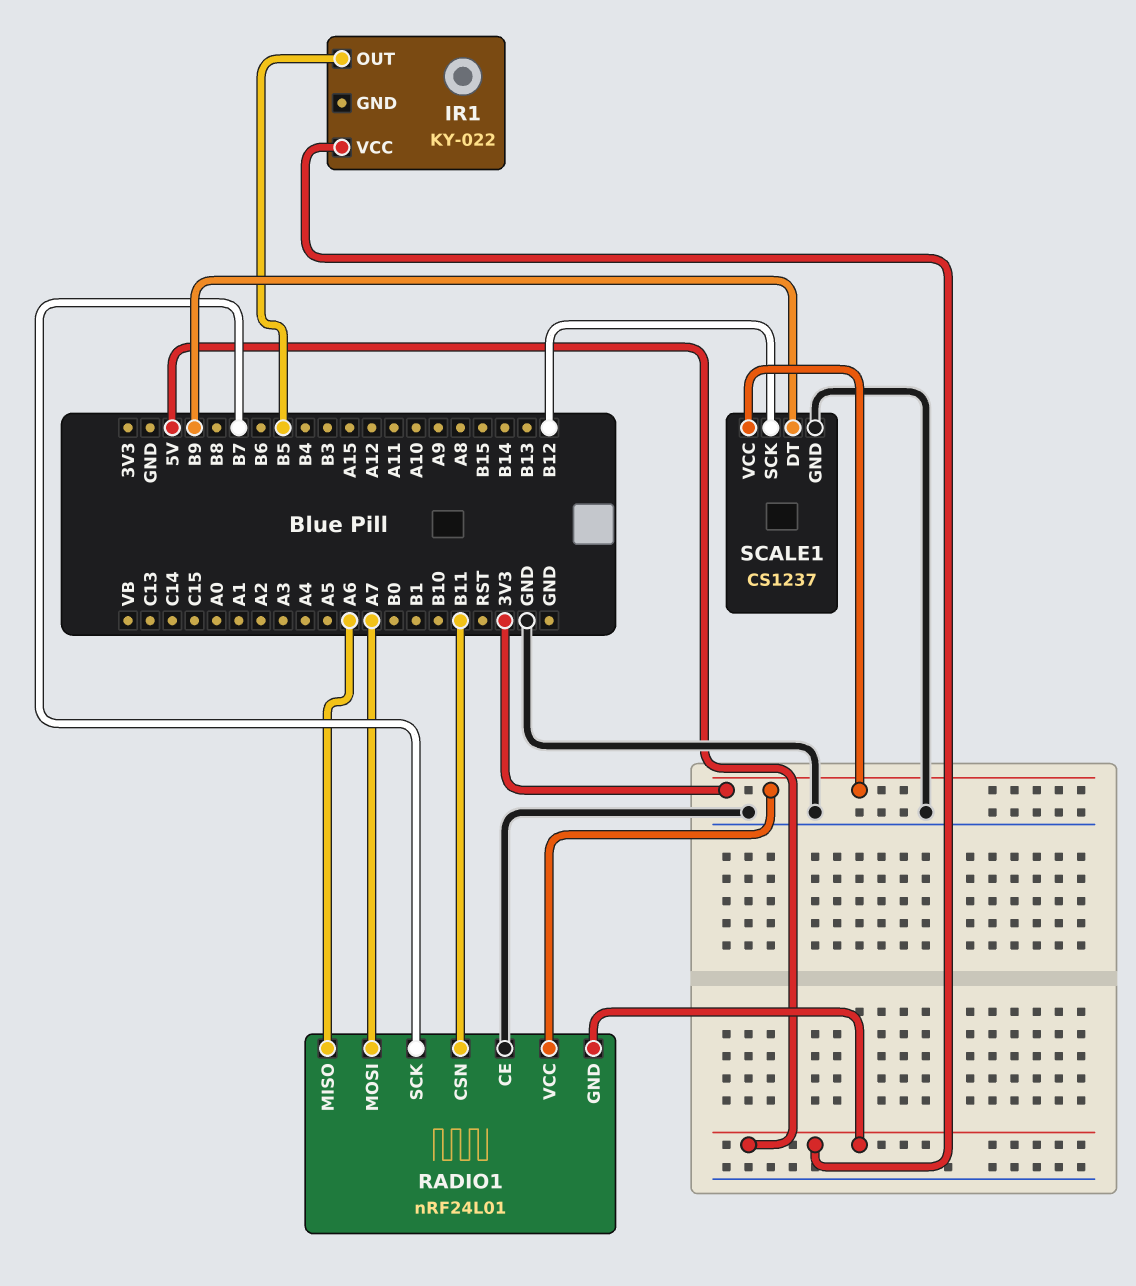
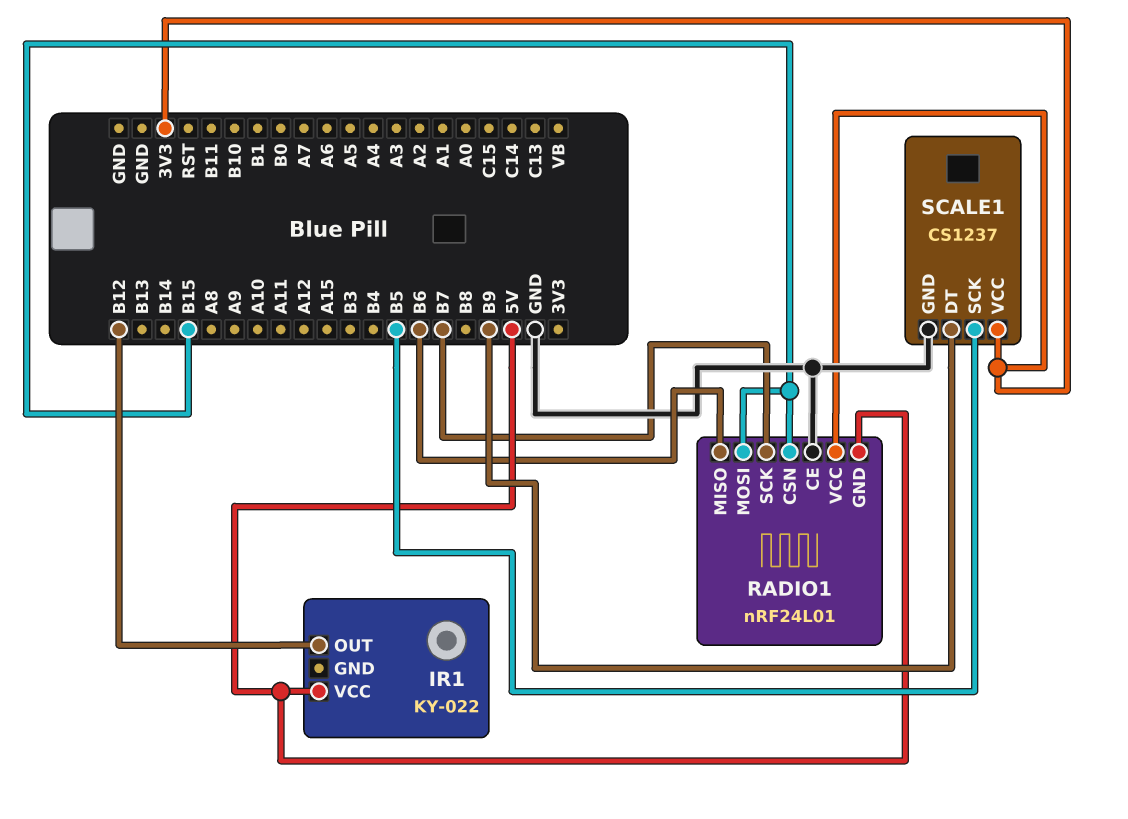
IR1 pin OUT: B5 -> B12
RADIO1 pin CSN: B11 -> B15
RADIO1 pin MISO: A6 -> B6
RADIO1 pin MOSI: A7 -> B15
SCALE1 pin SCK: B12 -> B5

